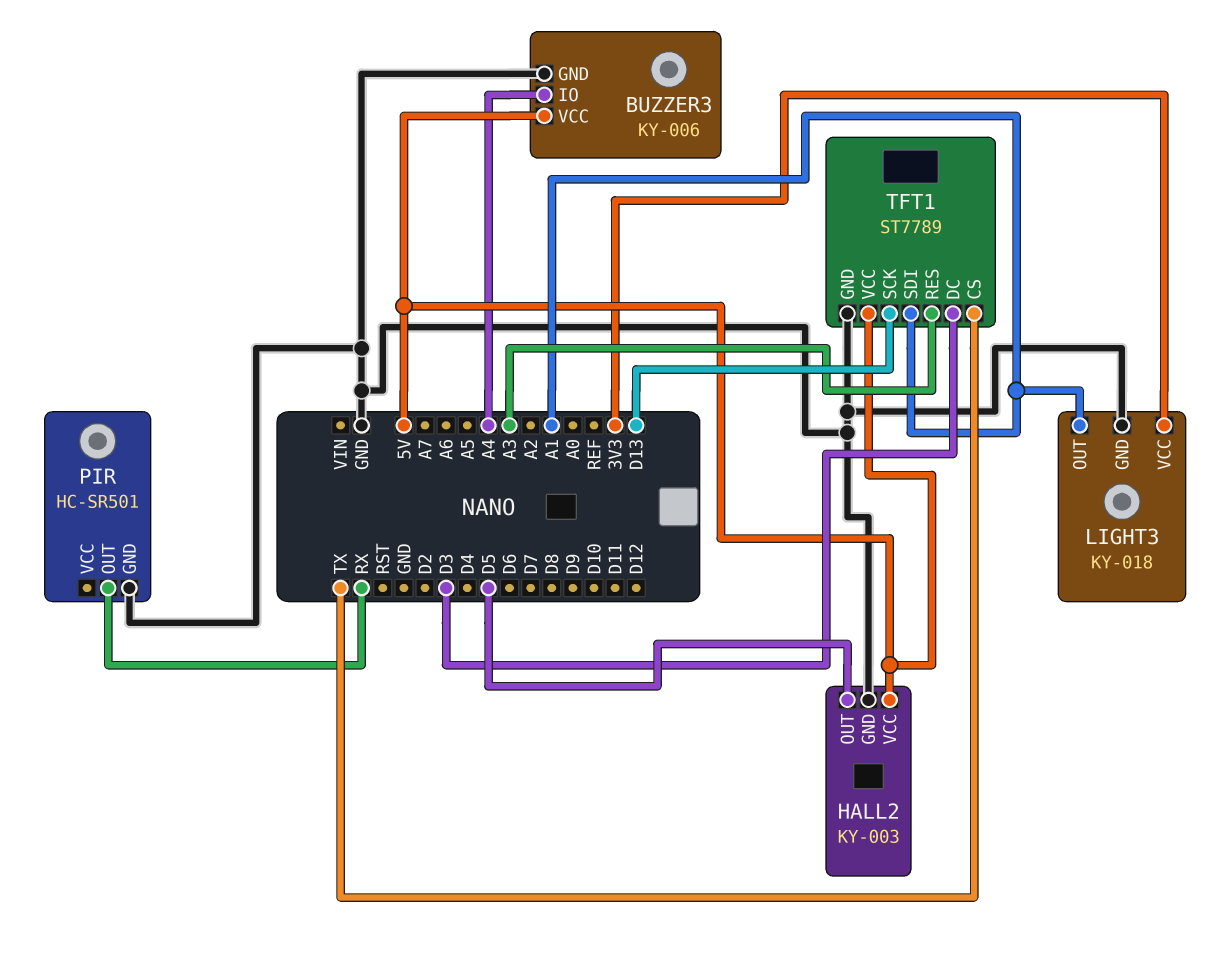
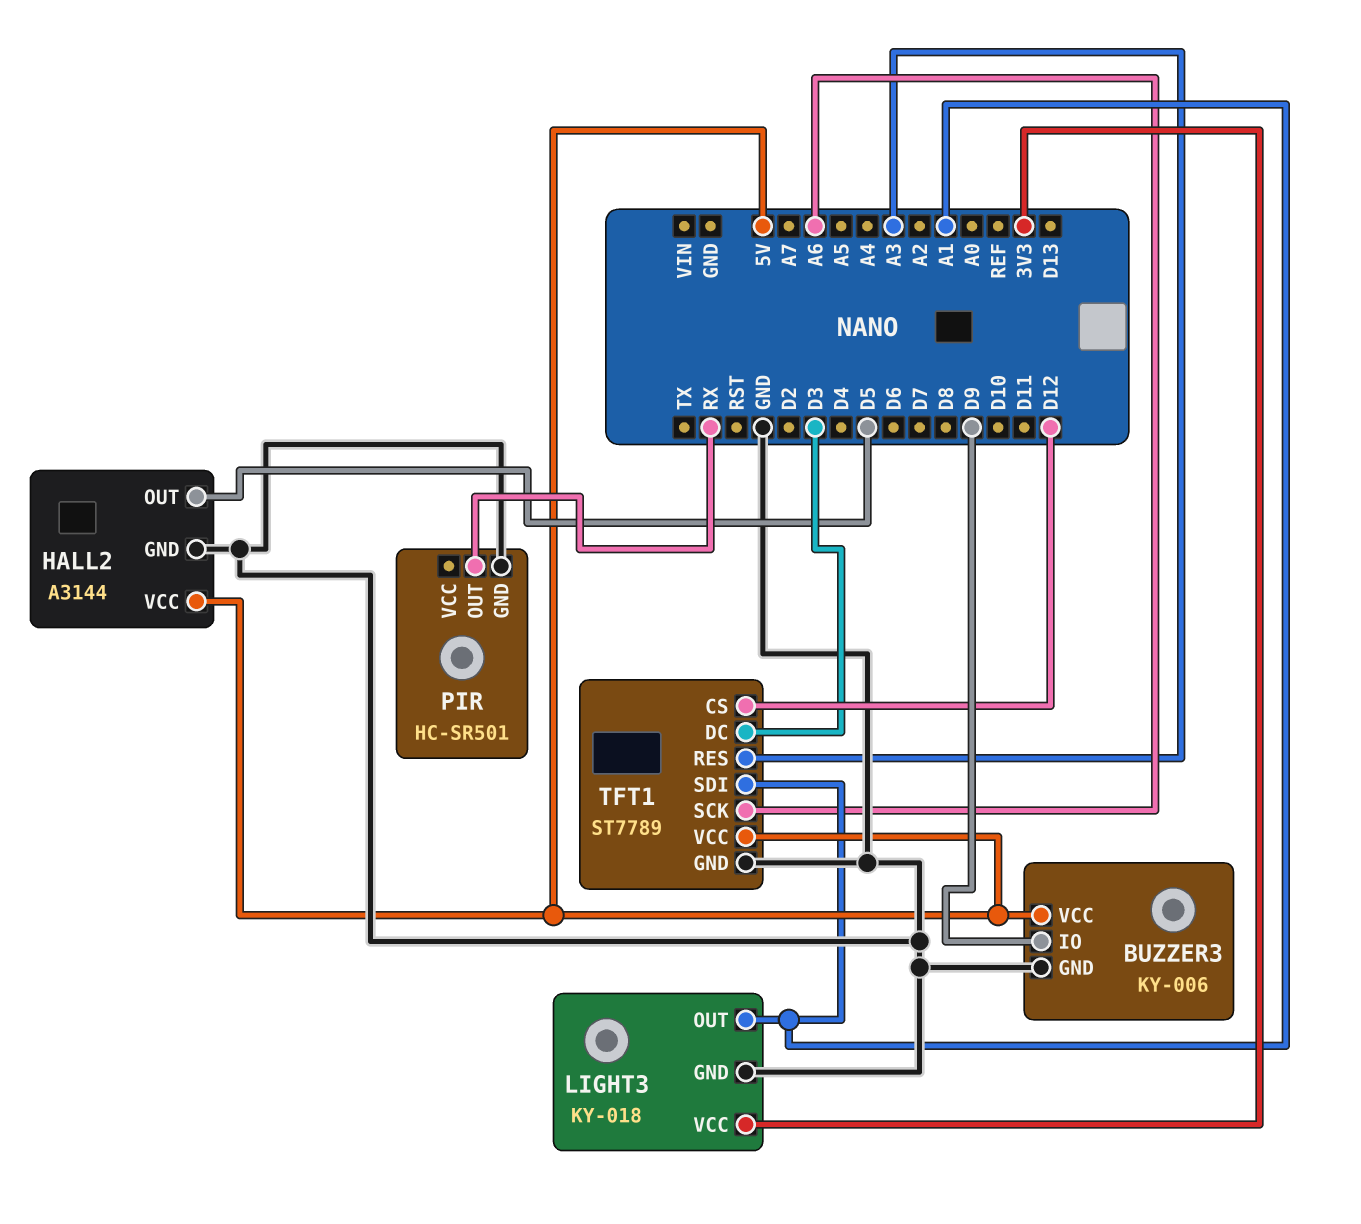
BUZZER3 pin IO: A4 -> D9
HALL2: KY-003 -> A3144
TFT1 pin CS: TX -> D12
TFT1 pin SCK: D13 -> A6

